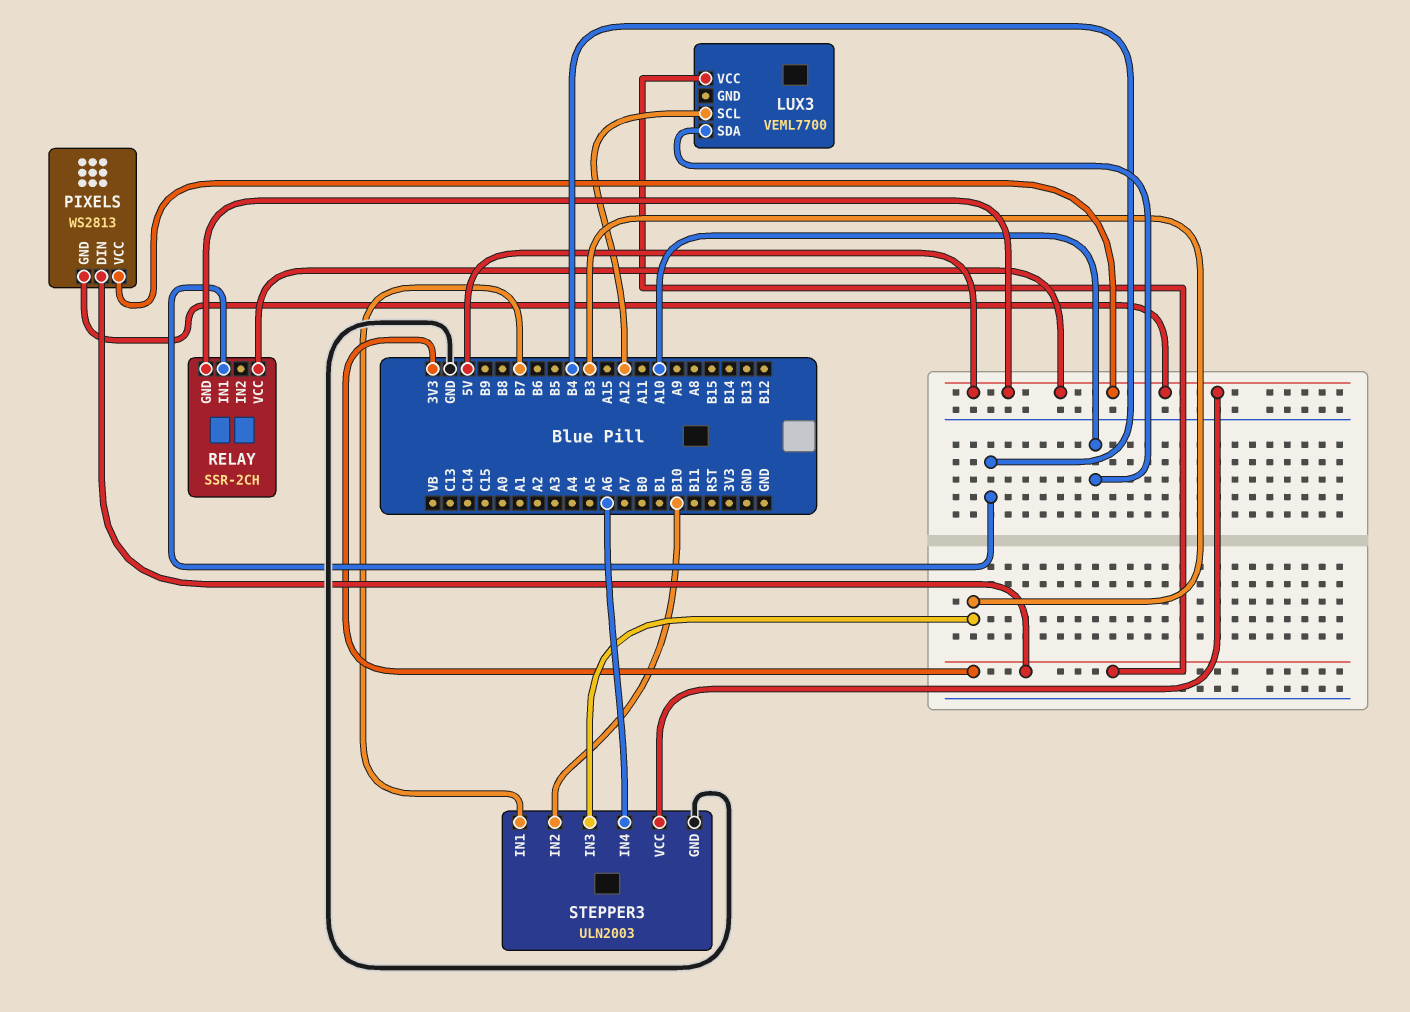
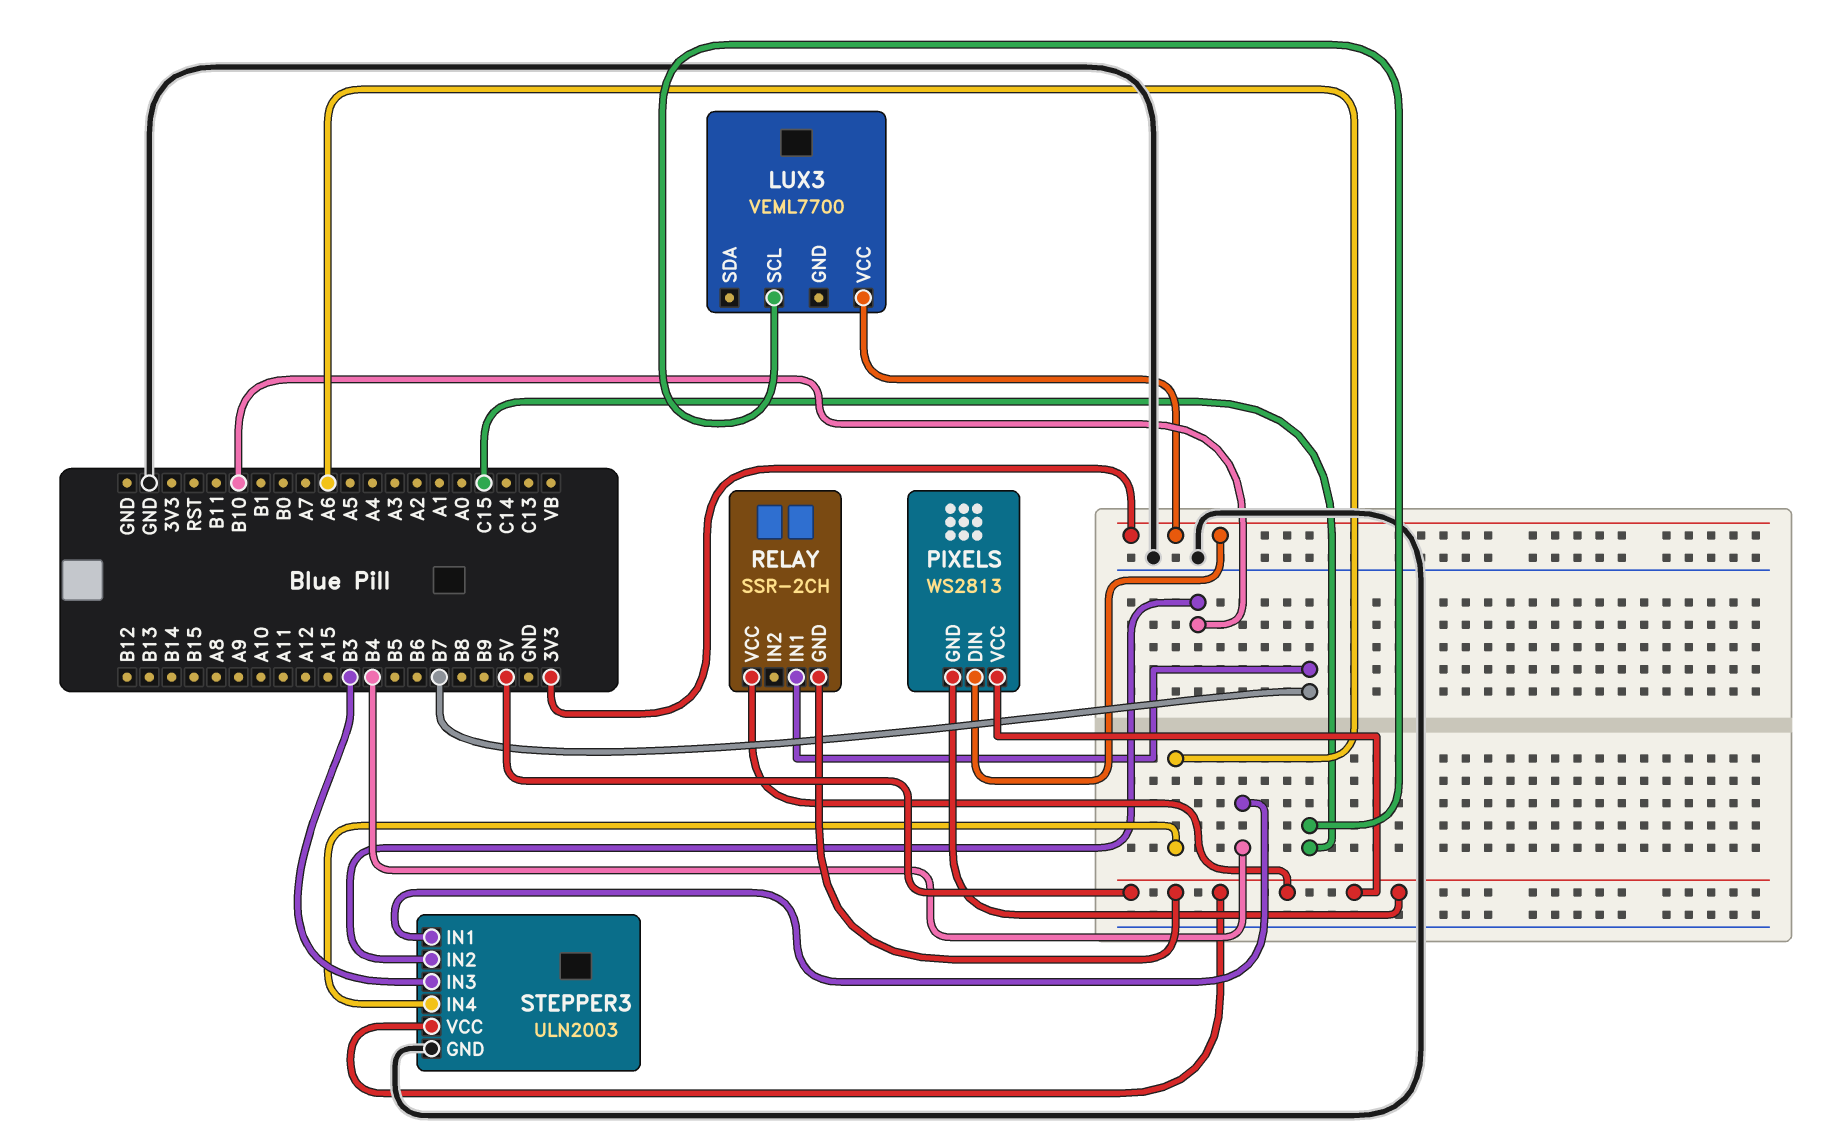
LUX3 pin SCL: A12 -> C15
LUX3 pin SDA: A10 -> none
RELAY pin IN1: B4 -> B7
STEPPER3 pin IN1: B7 -> B4

